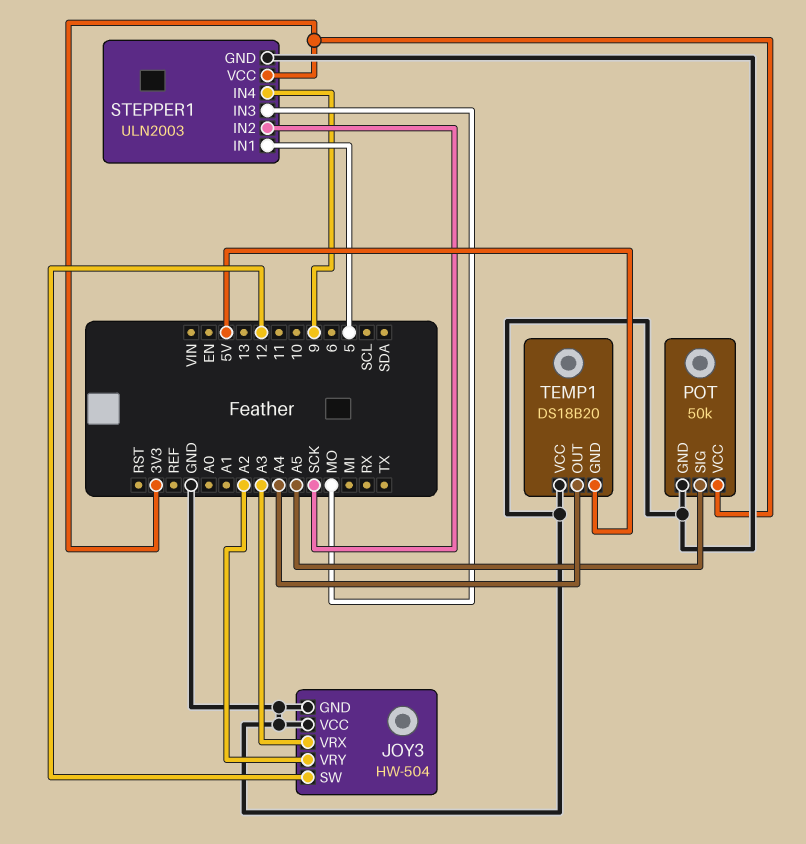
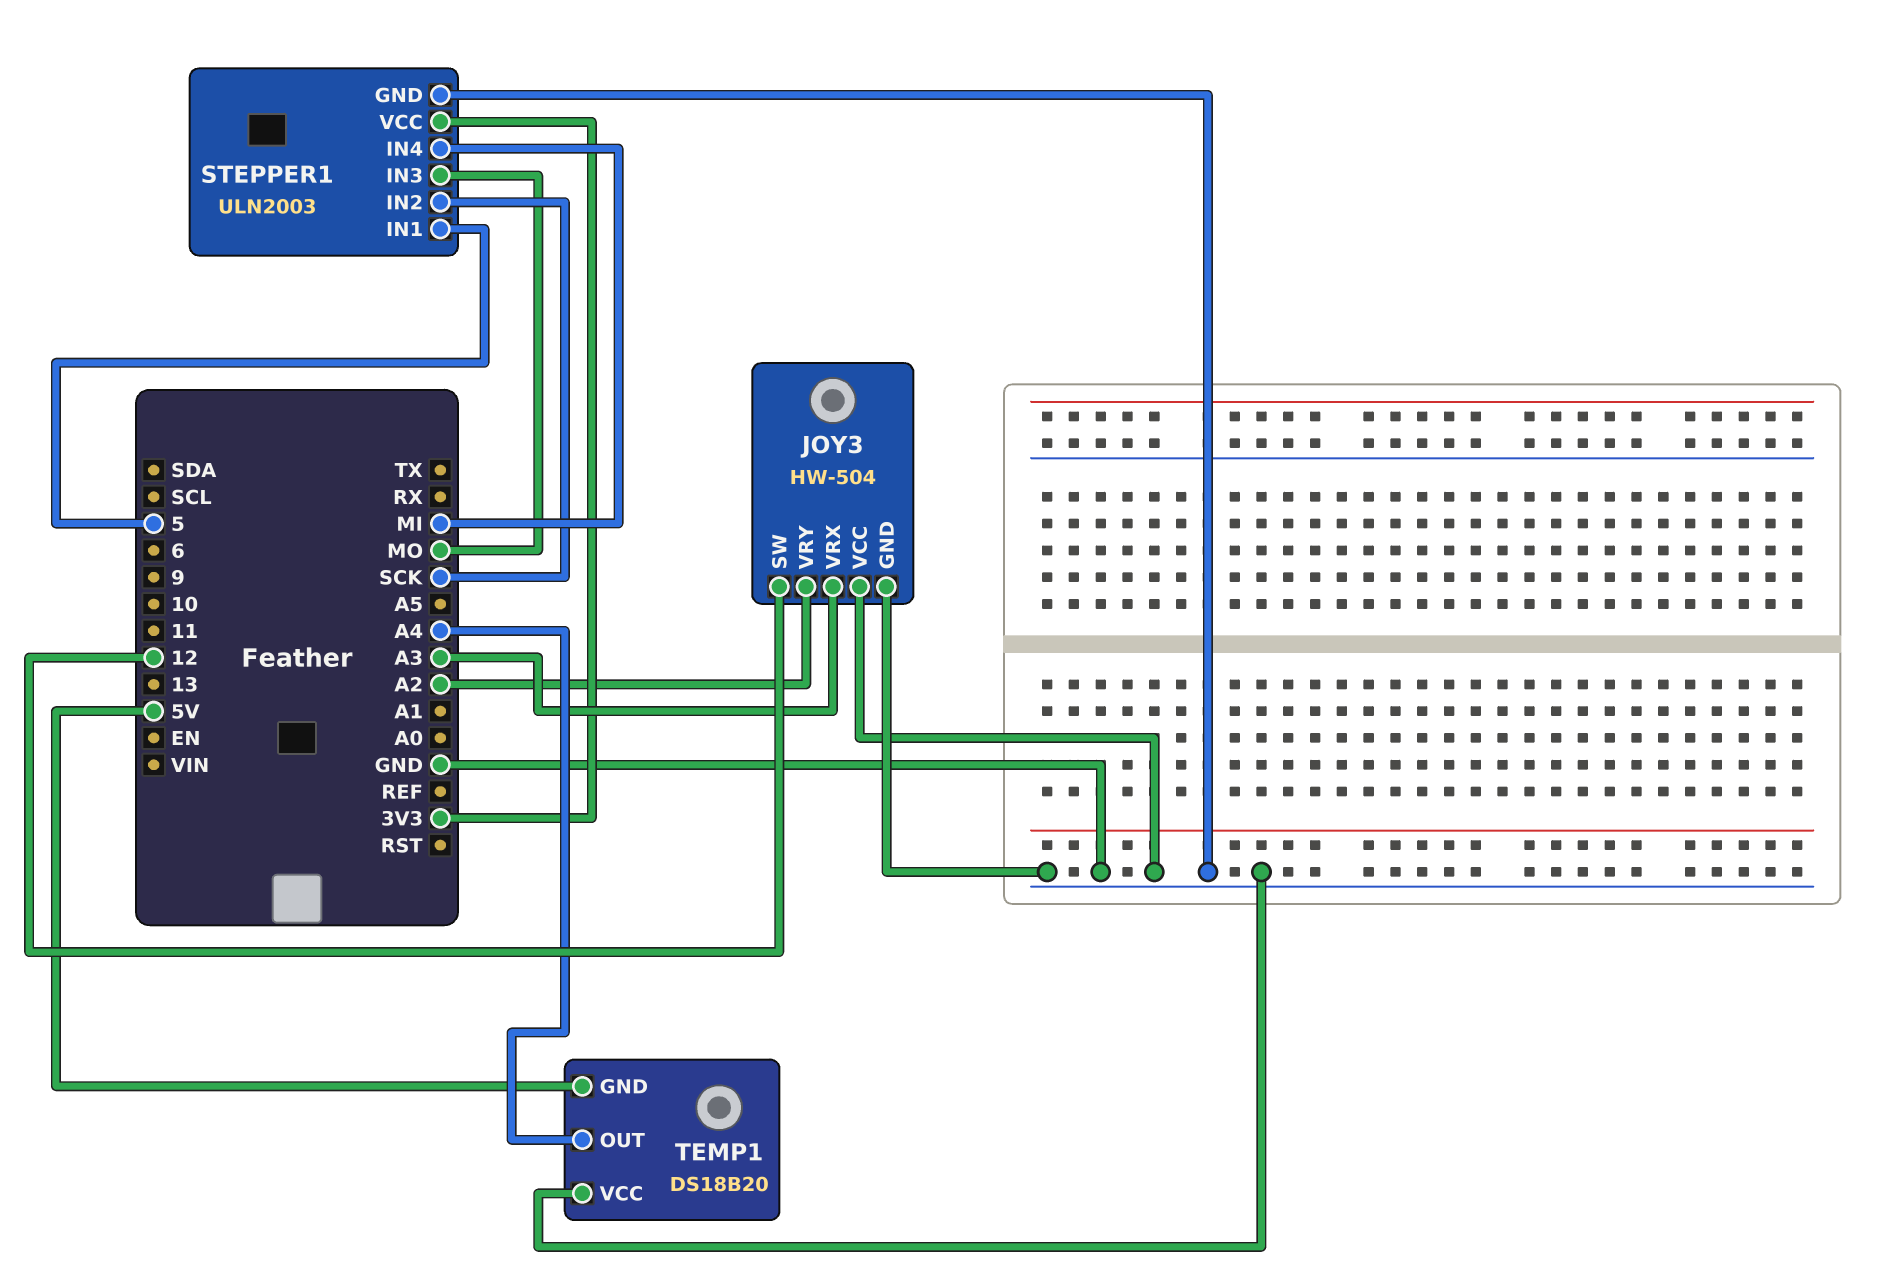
POT: 50k -> none
POT pin GND: GND -> none
POT pin SIG: A5 -> none
POT pin VCC: 3V3 -> none
STEPPER1 pin IN4: 9 -> MI

